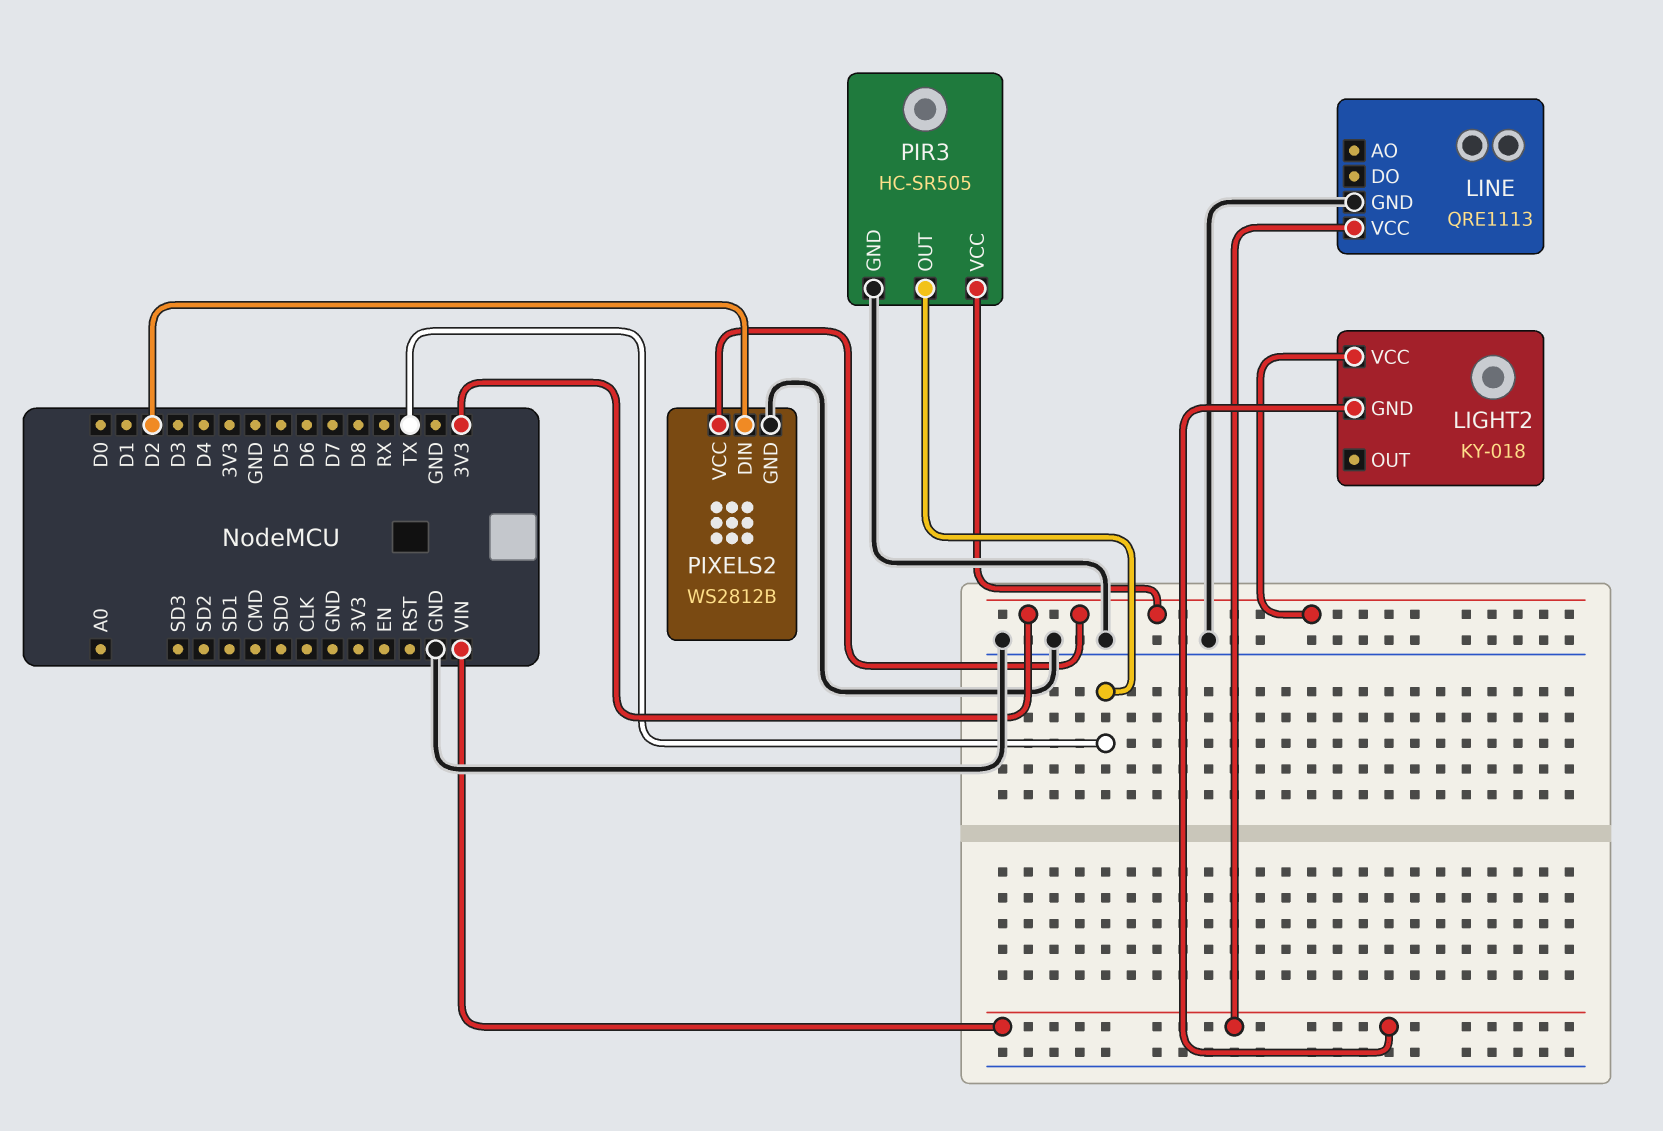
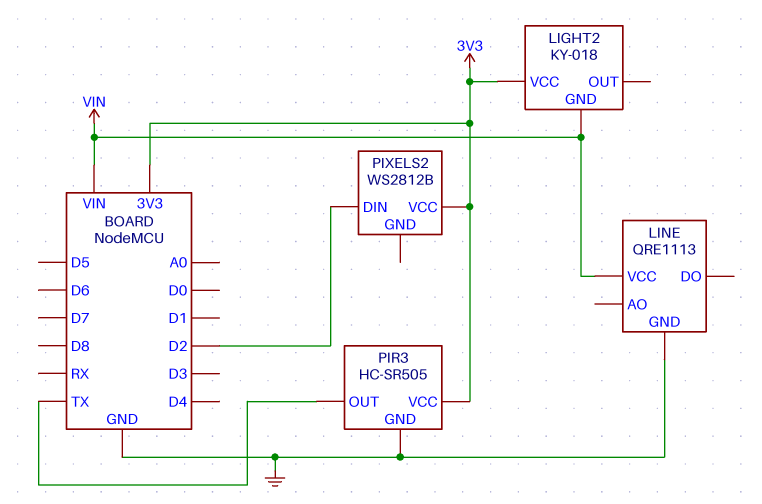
PIXELS2 pin GND: GND -> none

